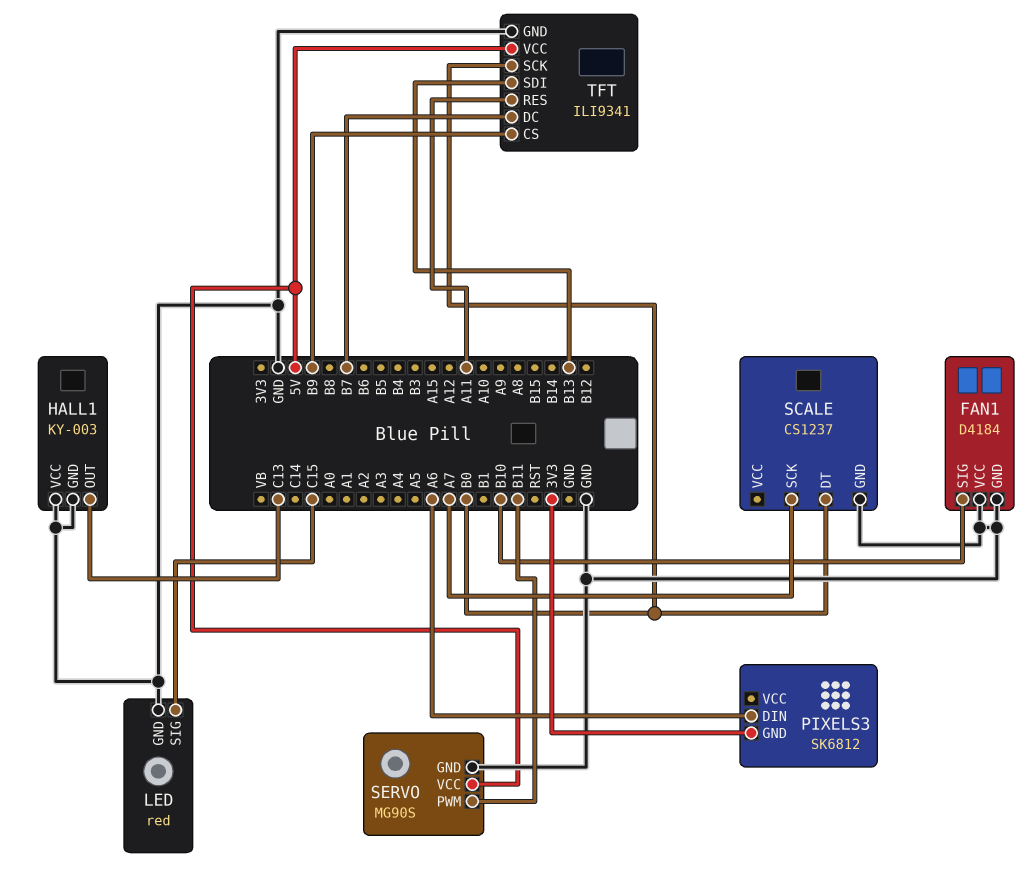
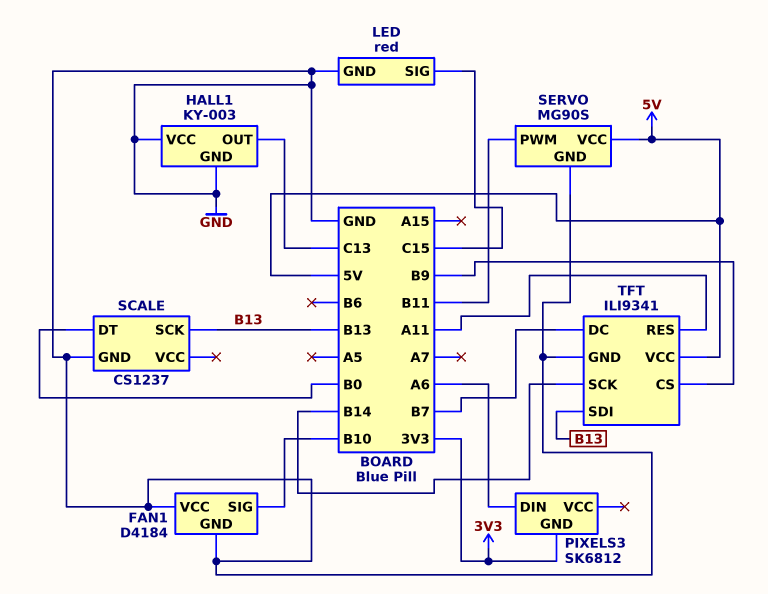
SCALE pin SCK: A7 -> B13
TFT pin SCK: B0 -> B14

